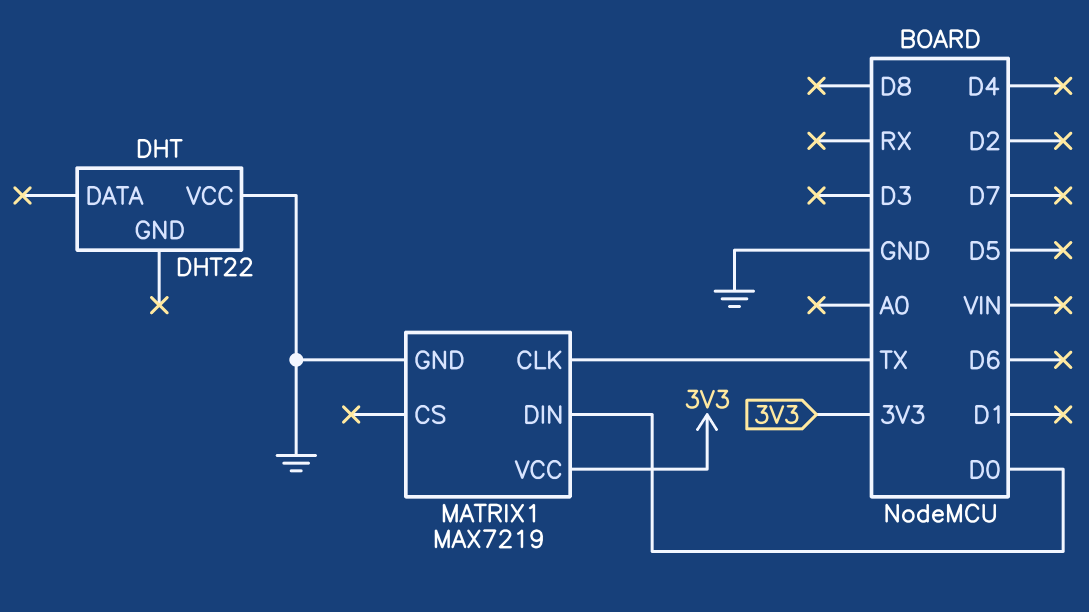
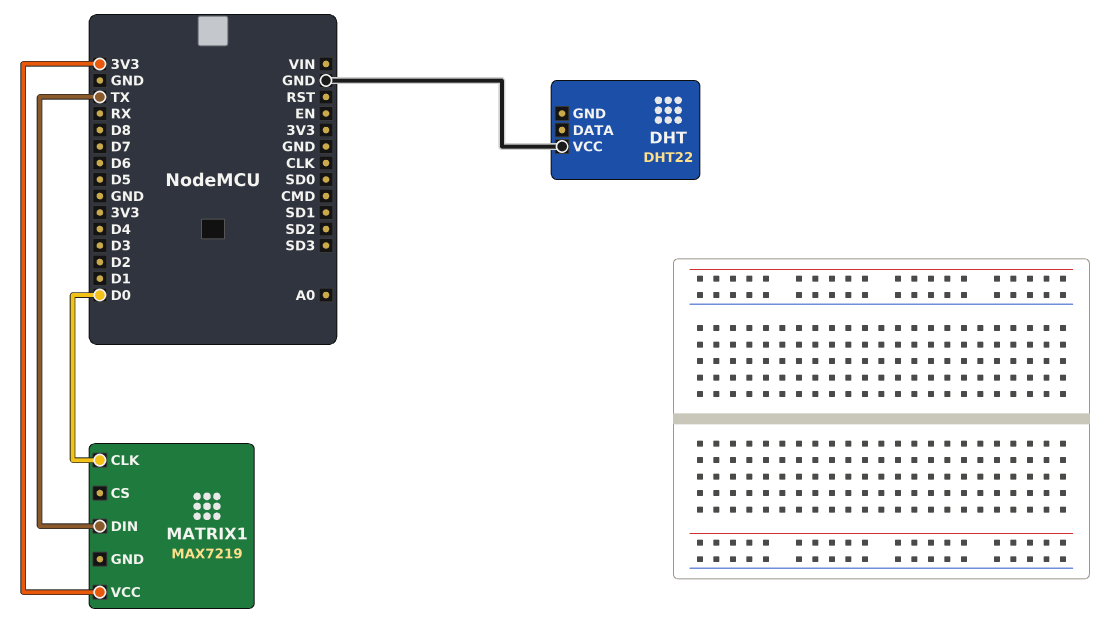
MATRIX1 pin CLK: TX -> D0
MATRIX1 pin DIN: D0 -> TX
MATRIX1 pin GND: GND -> none

